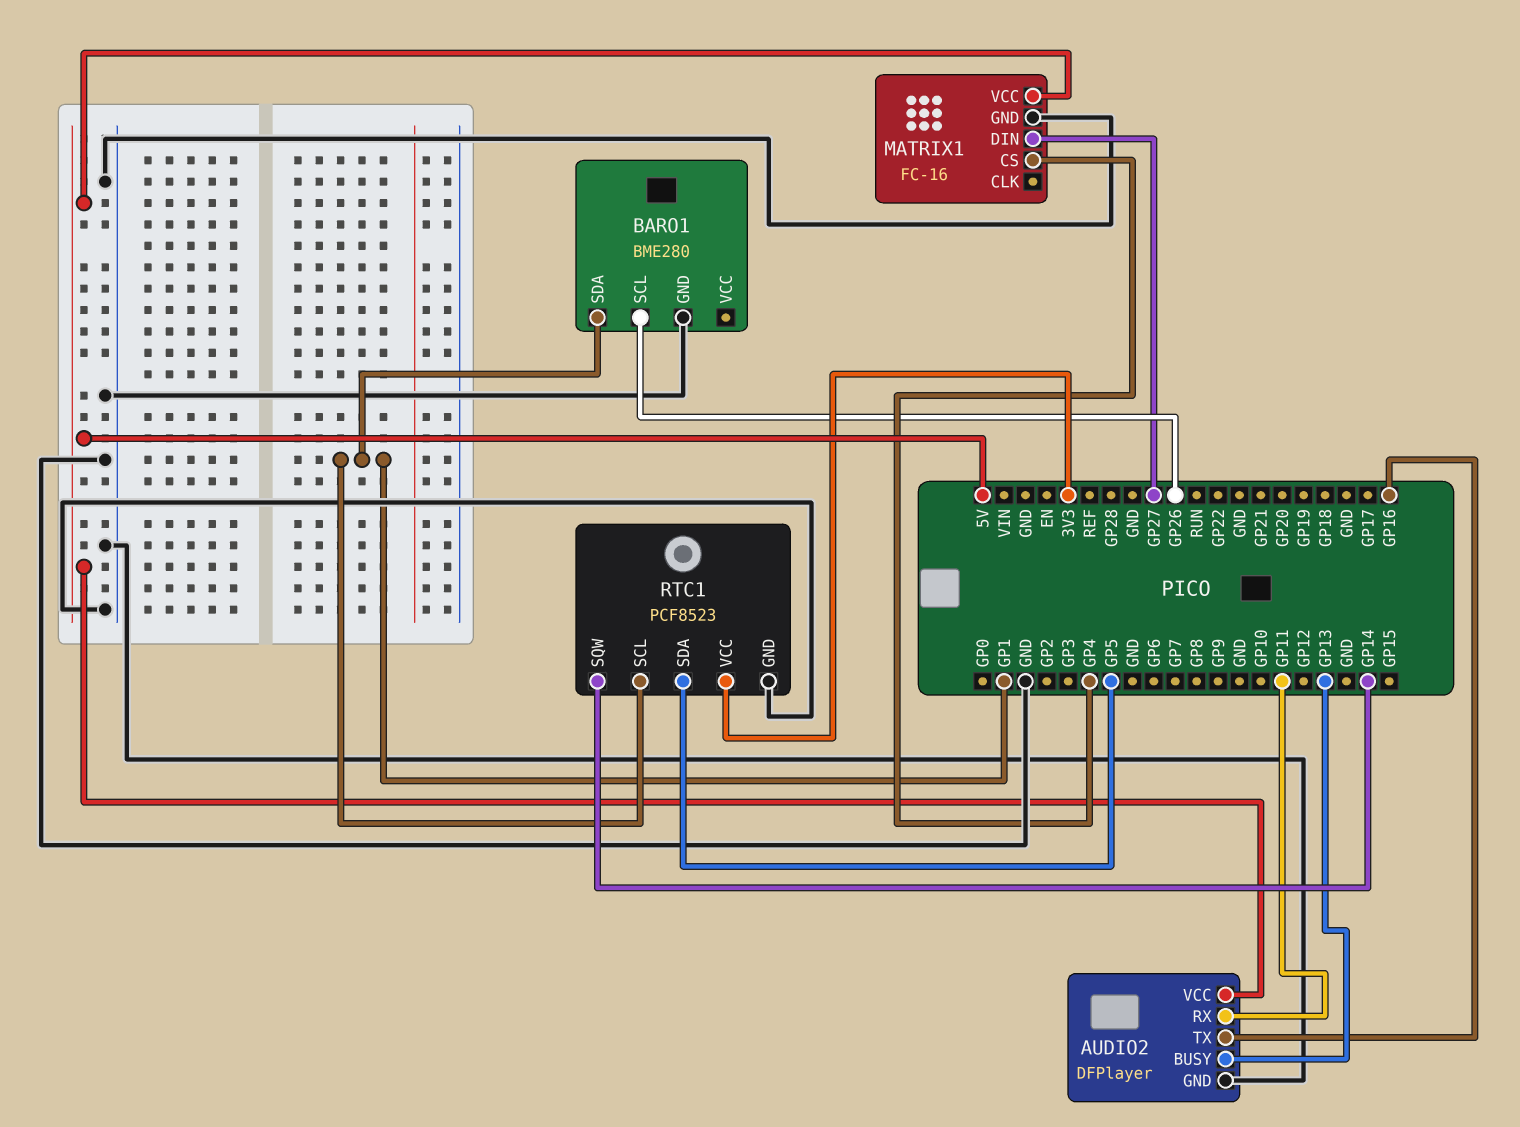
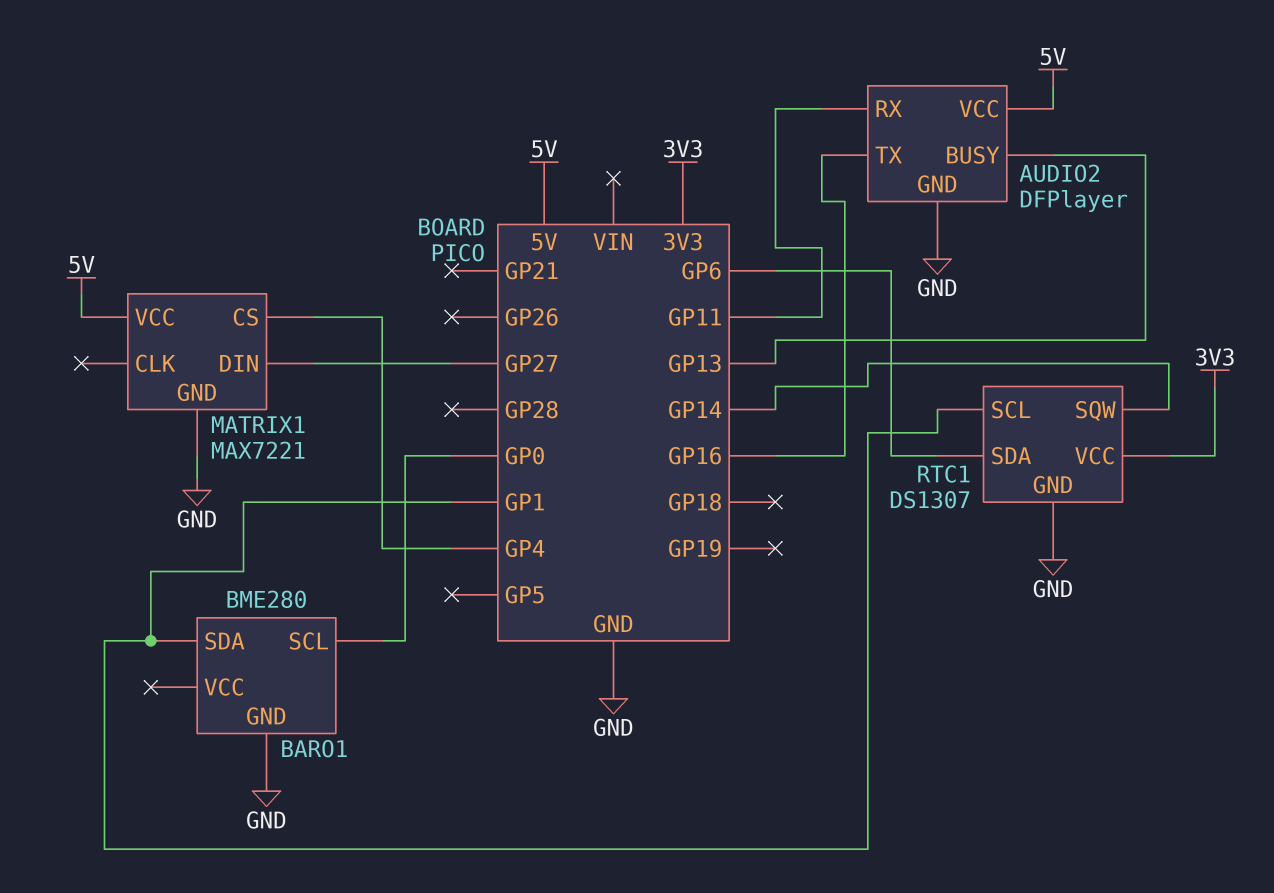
BARO1 pin SCL: GP26 -> GP0
MATRIX1: FC-16 -> MAX7221
RTC1: PCF8523 -> DS1307
RTC1 pin SDA: GP5 -> GP6

